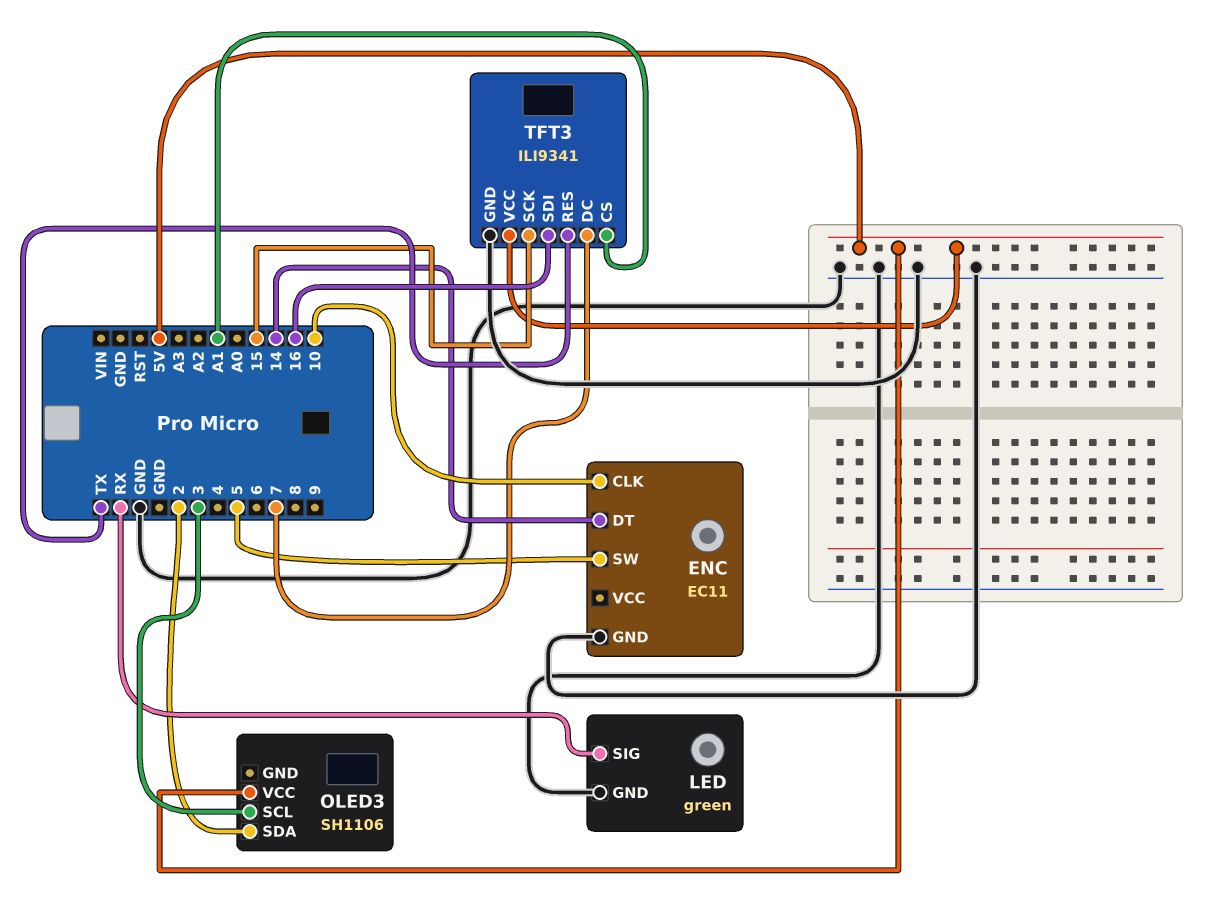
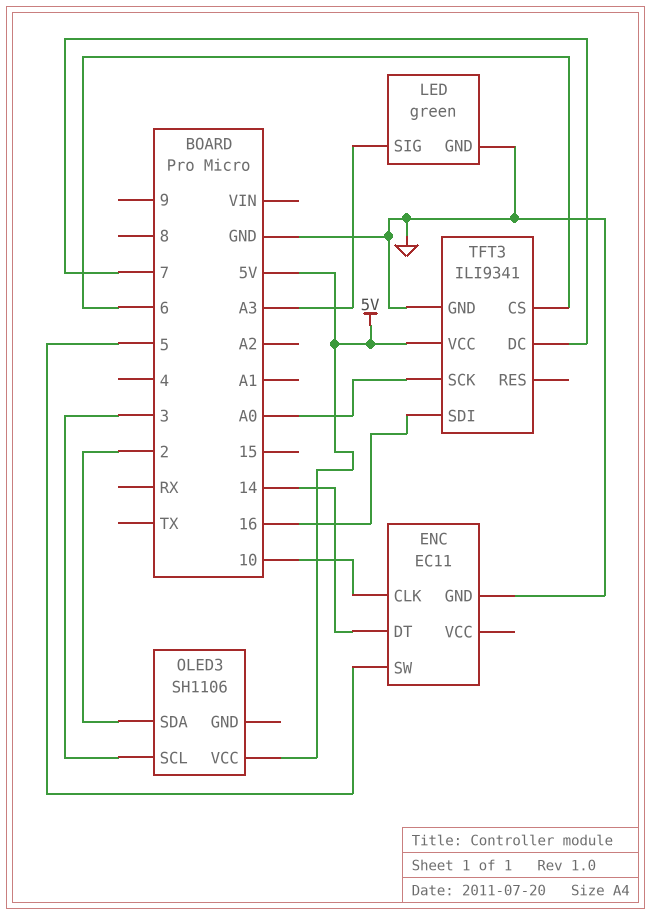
LED pin SIG: RX -> A3
TFT3 pin CS: A1 -> 6
TFT3 pin RES: TX -> none
TFT3 pin SCK: 15 -> A0

